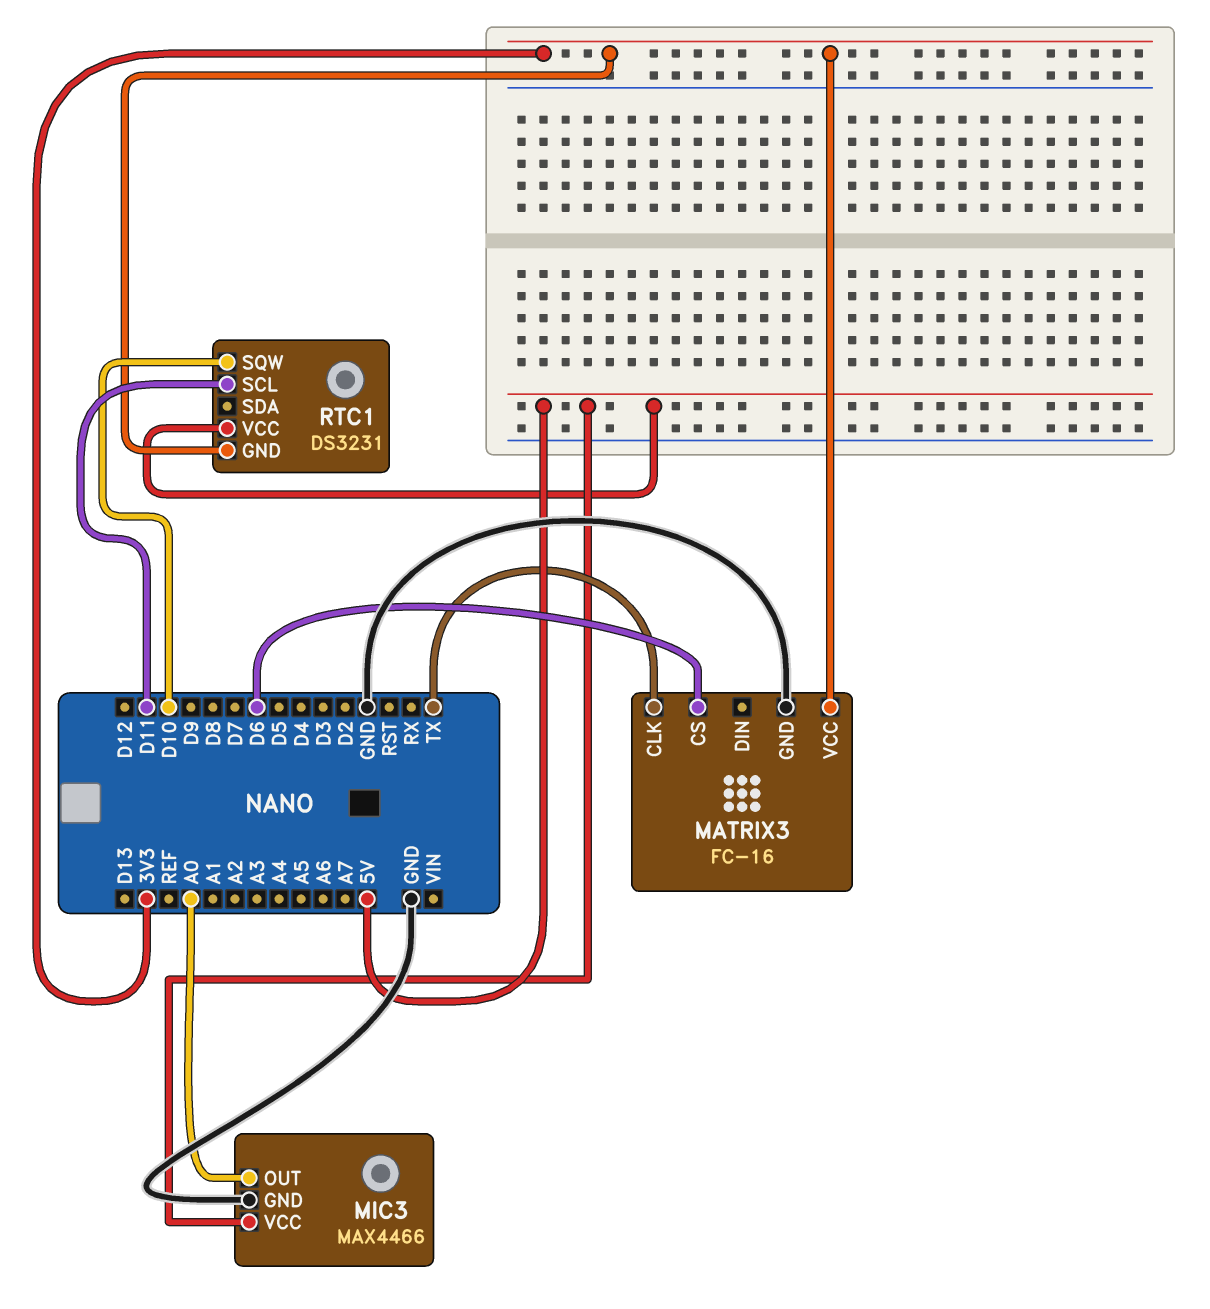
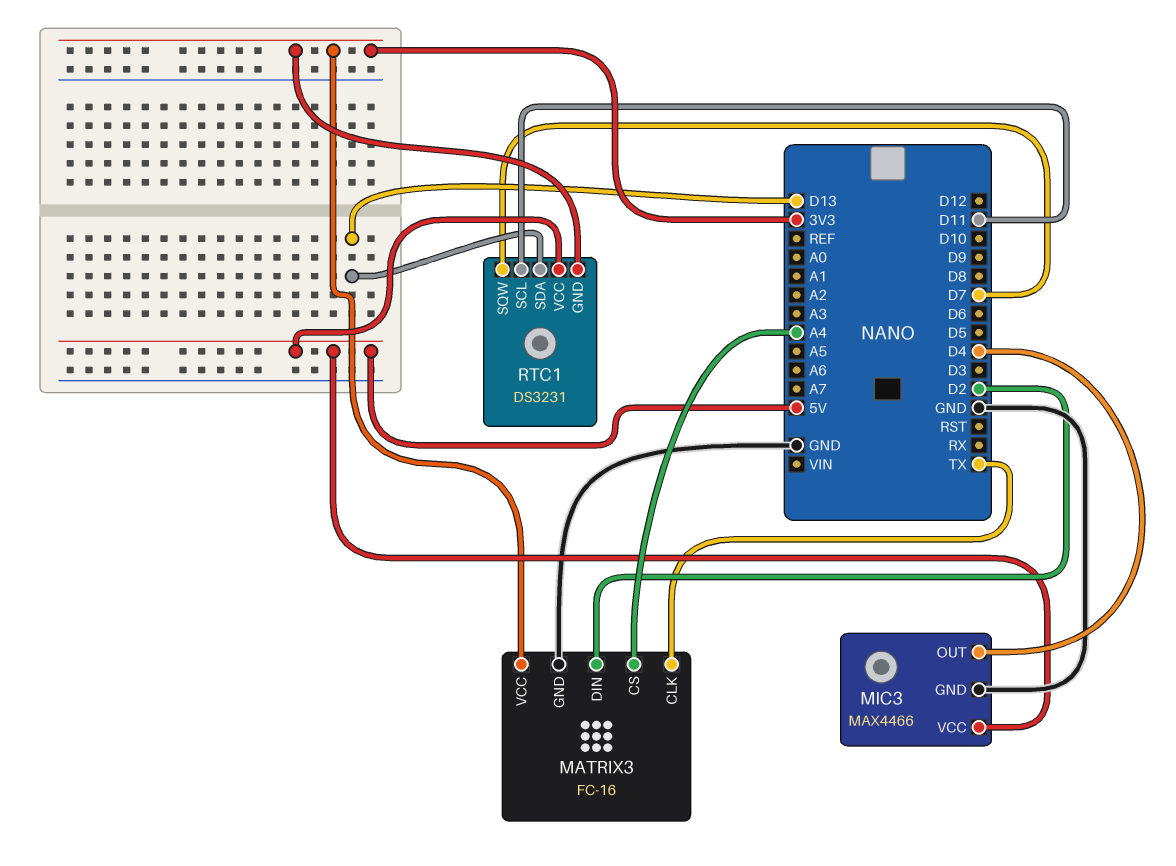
MATRIX3 pin CS: D6 -> A4
MATRIX3 pin DIN: none -> D2
MIC3 pin OUT: A0 -> D4
RTC1 pin SDA: none -> D13
RTC1 pin SQW: D10 -> D7

